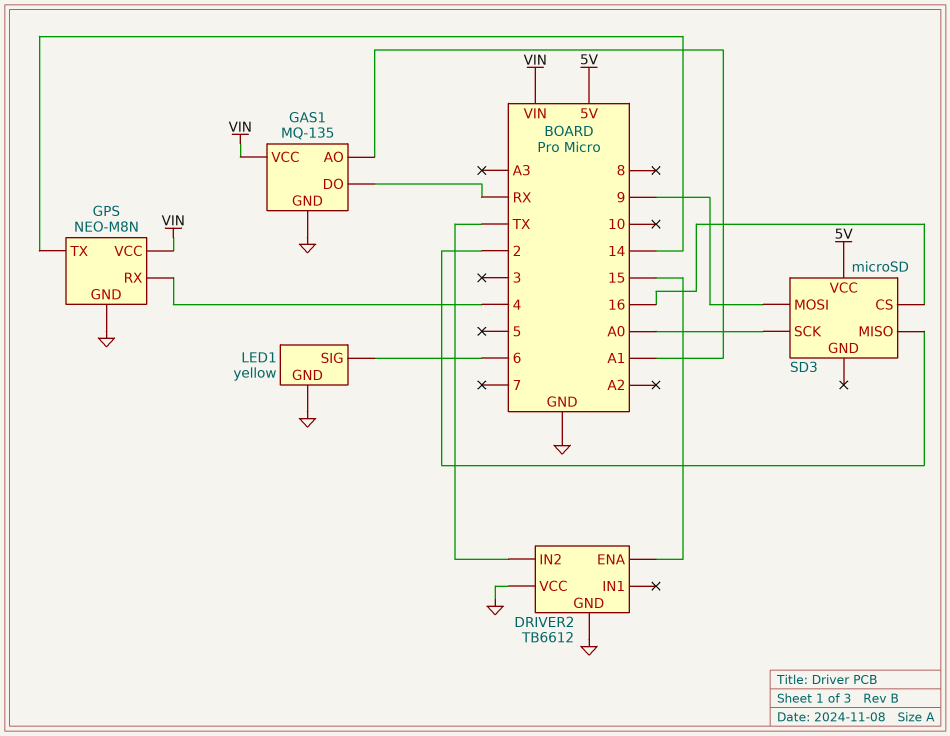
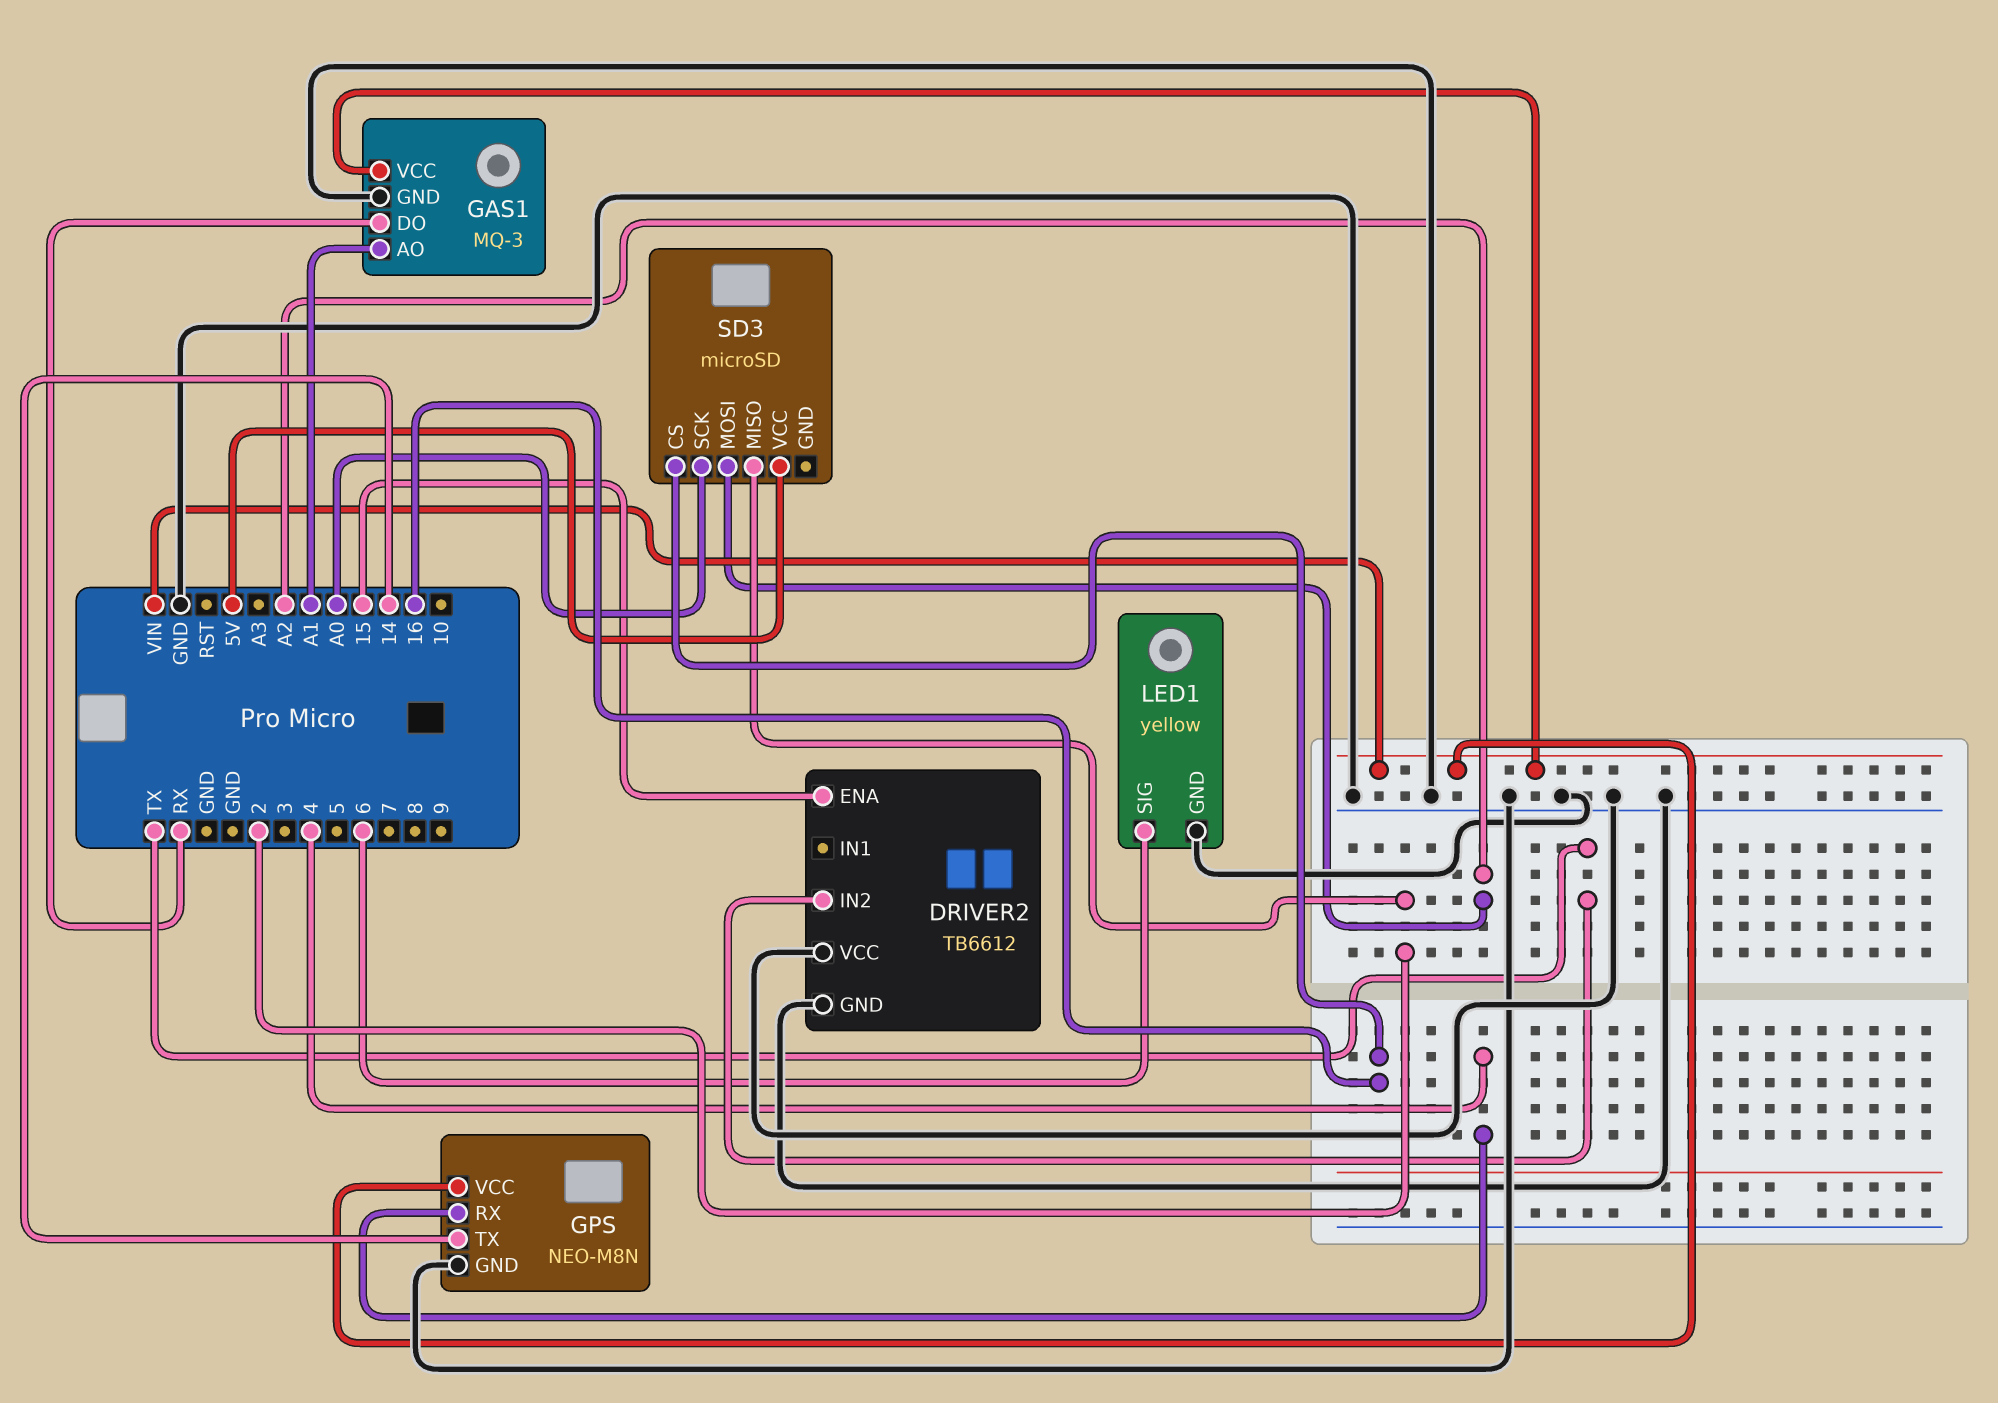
GAS1: MQ-135 -> MQ-3
SD3 pin MOSI: 9 -> A2

